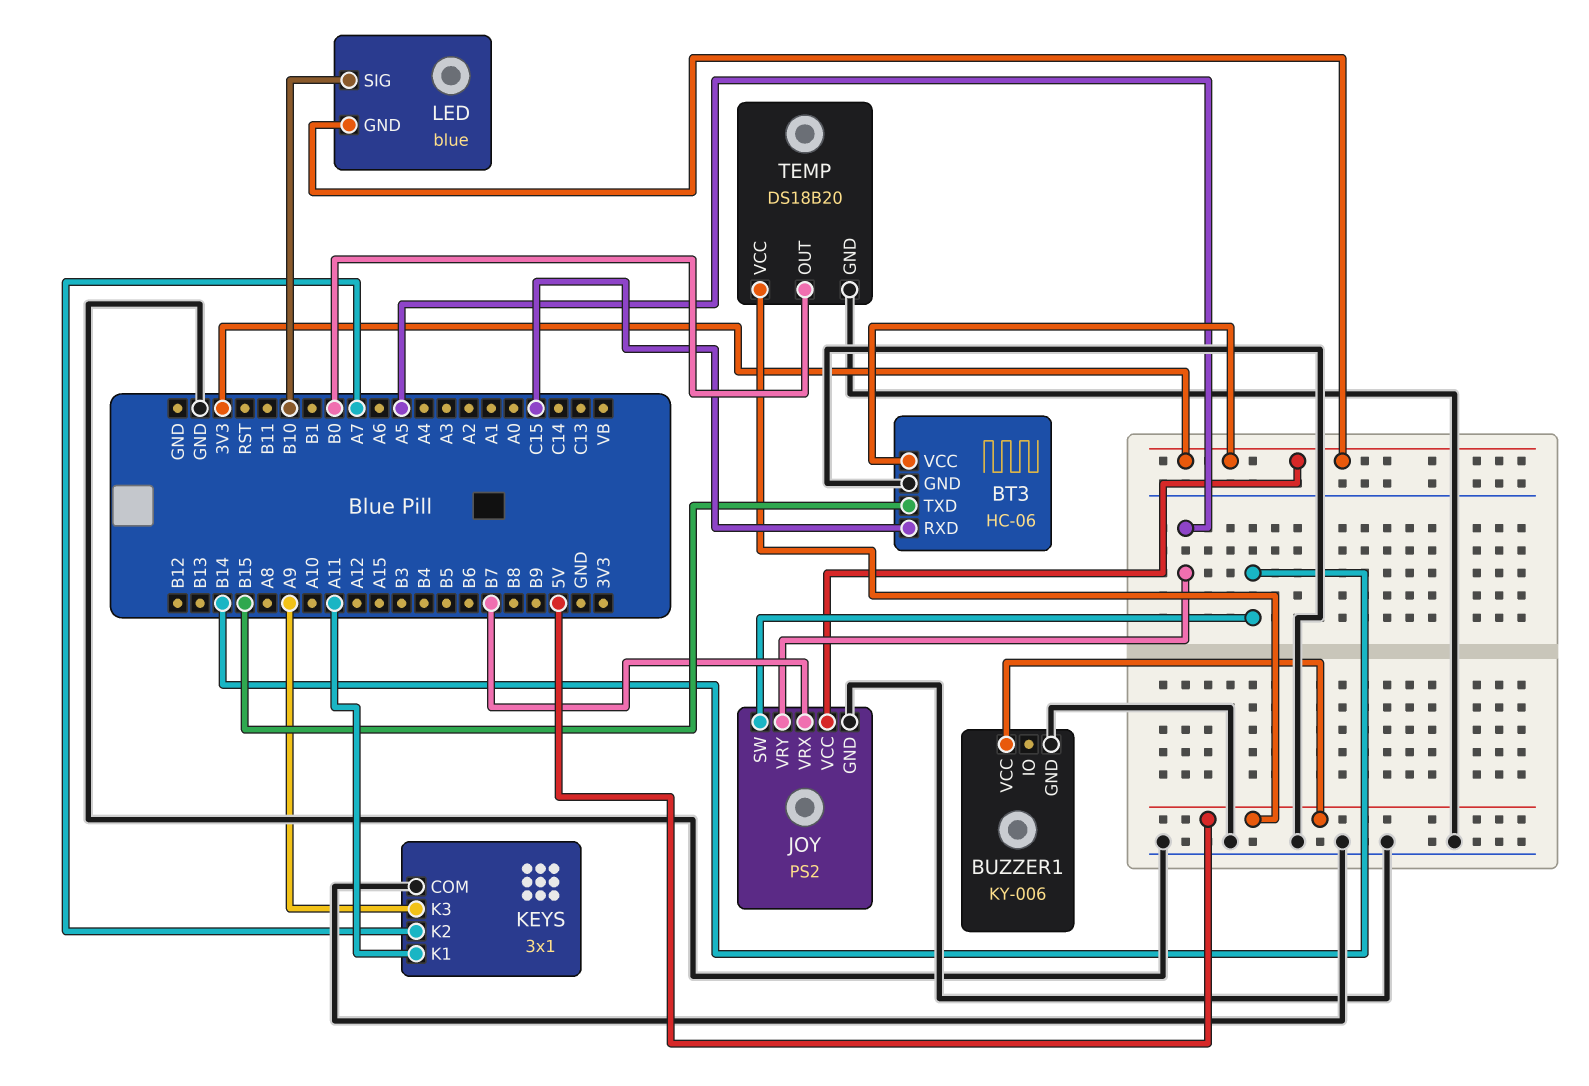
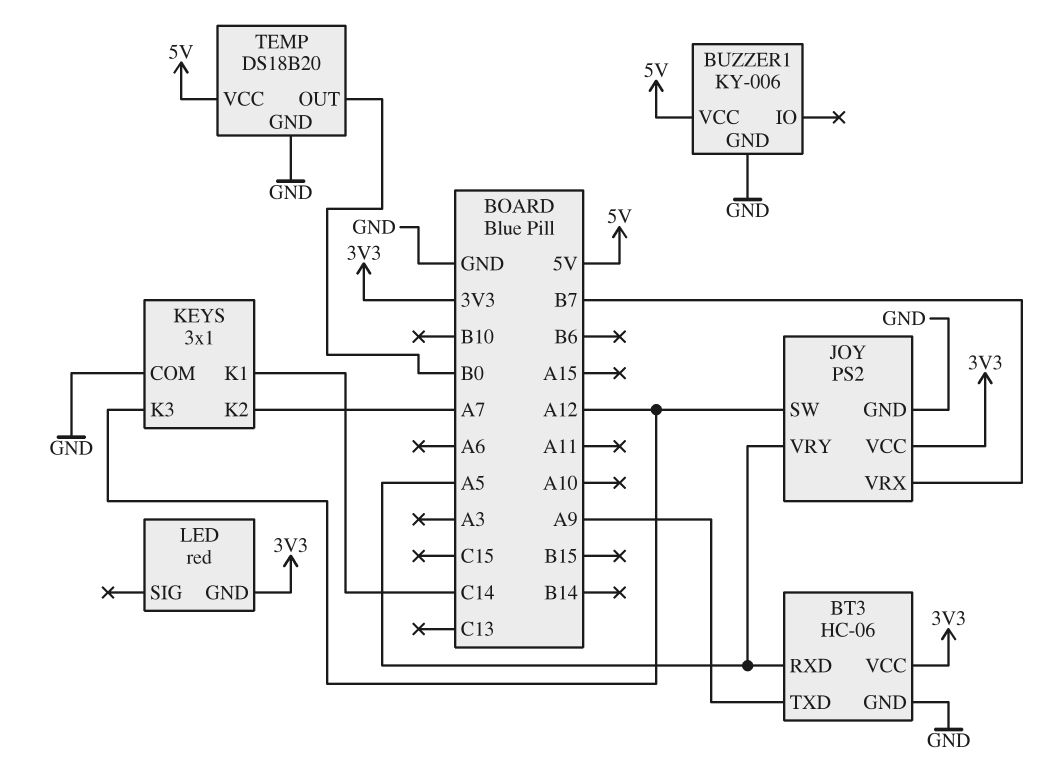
BT3 pin RXD: C15 -> A5
BT3 pin TXD: B15 -> A9
JOY pin SW: B14 -> A12
KEYS pin K1: A11 -> C14
KEYS pin K3: A9 -> A12
LED: blue -> red
LED pin SIG: B10 -> none

